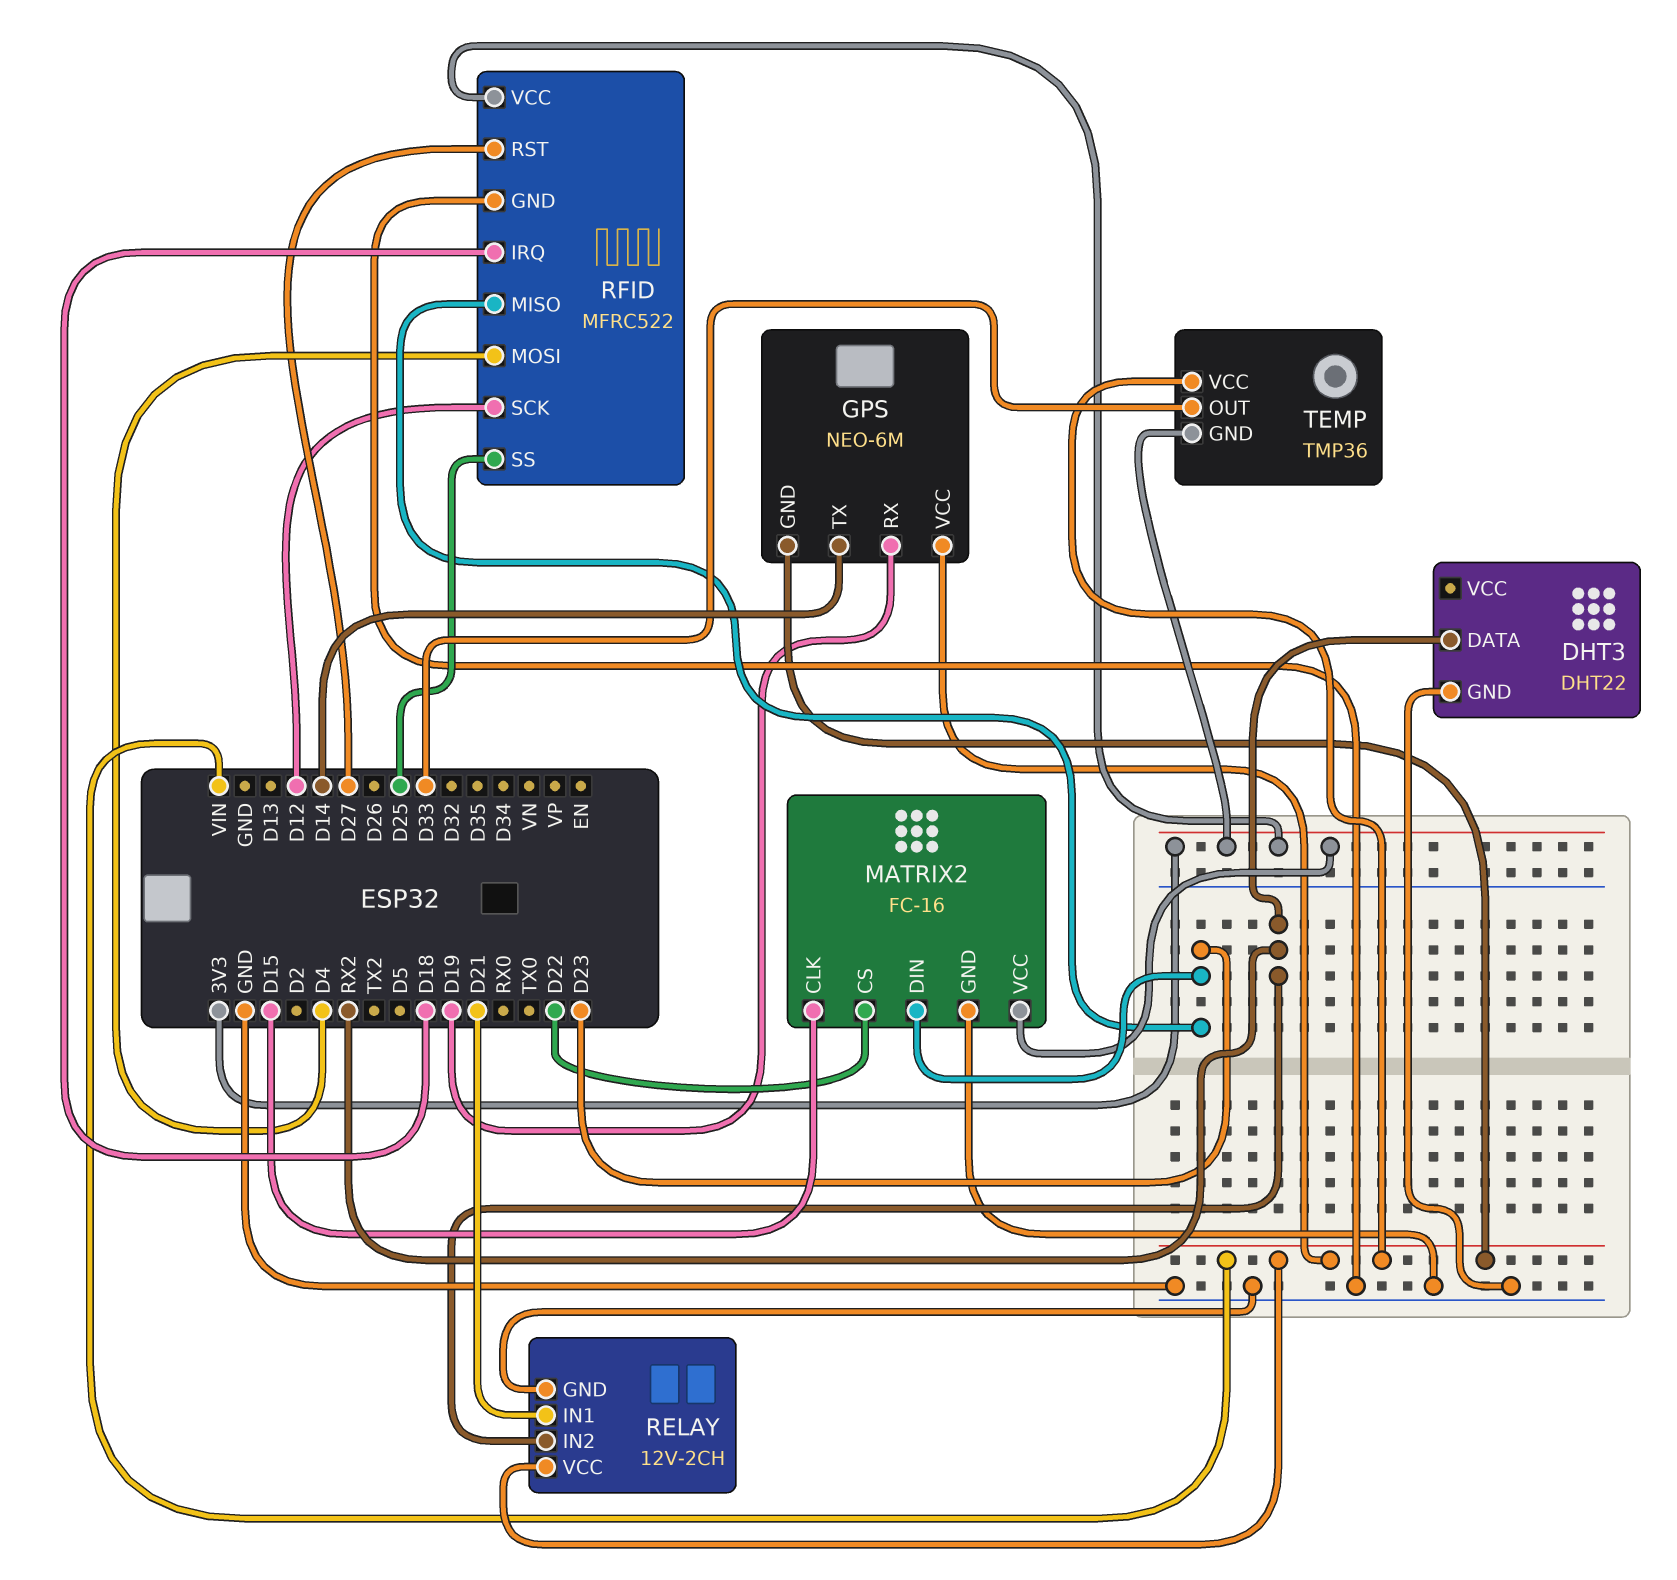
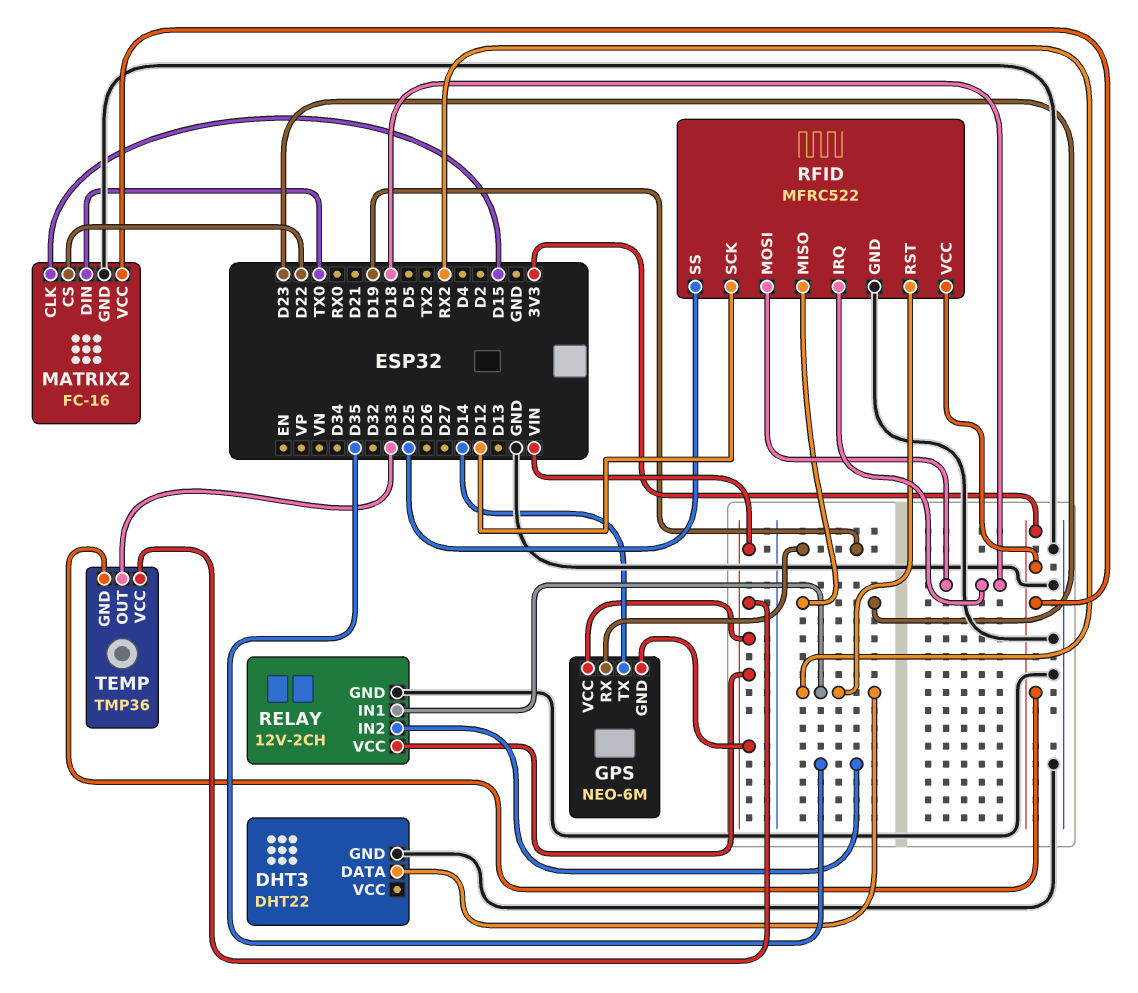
MATRIX2 pin DIN: D23 -> TX0
RELAY pin IN1: D21 -> RX2
RELAY pin IN2: RX2 -> D35
RFID pin MOSI: D4 -> D18
RFID pin RST: D27 -> RX2

